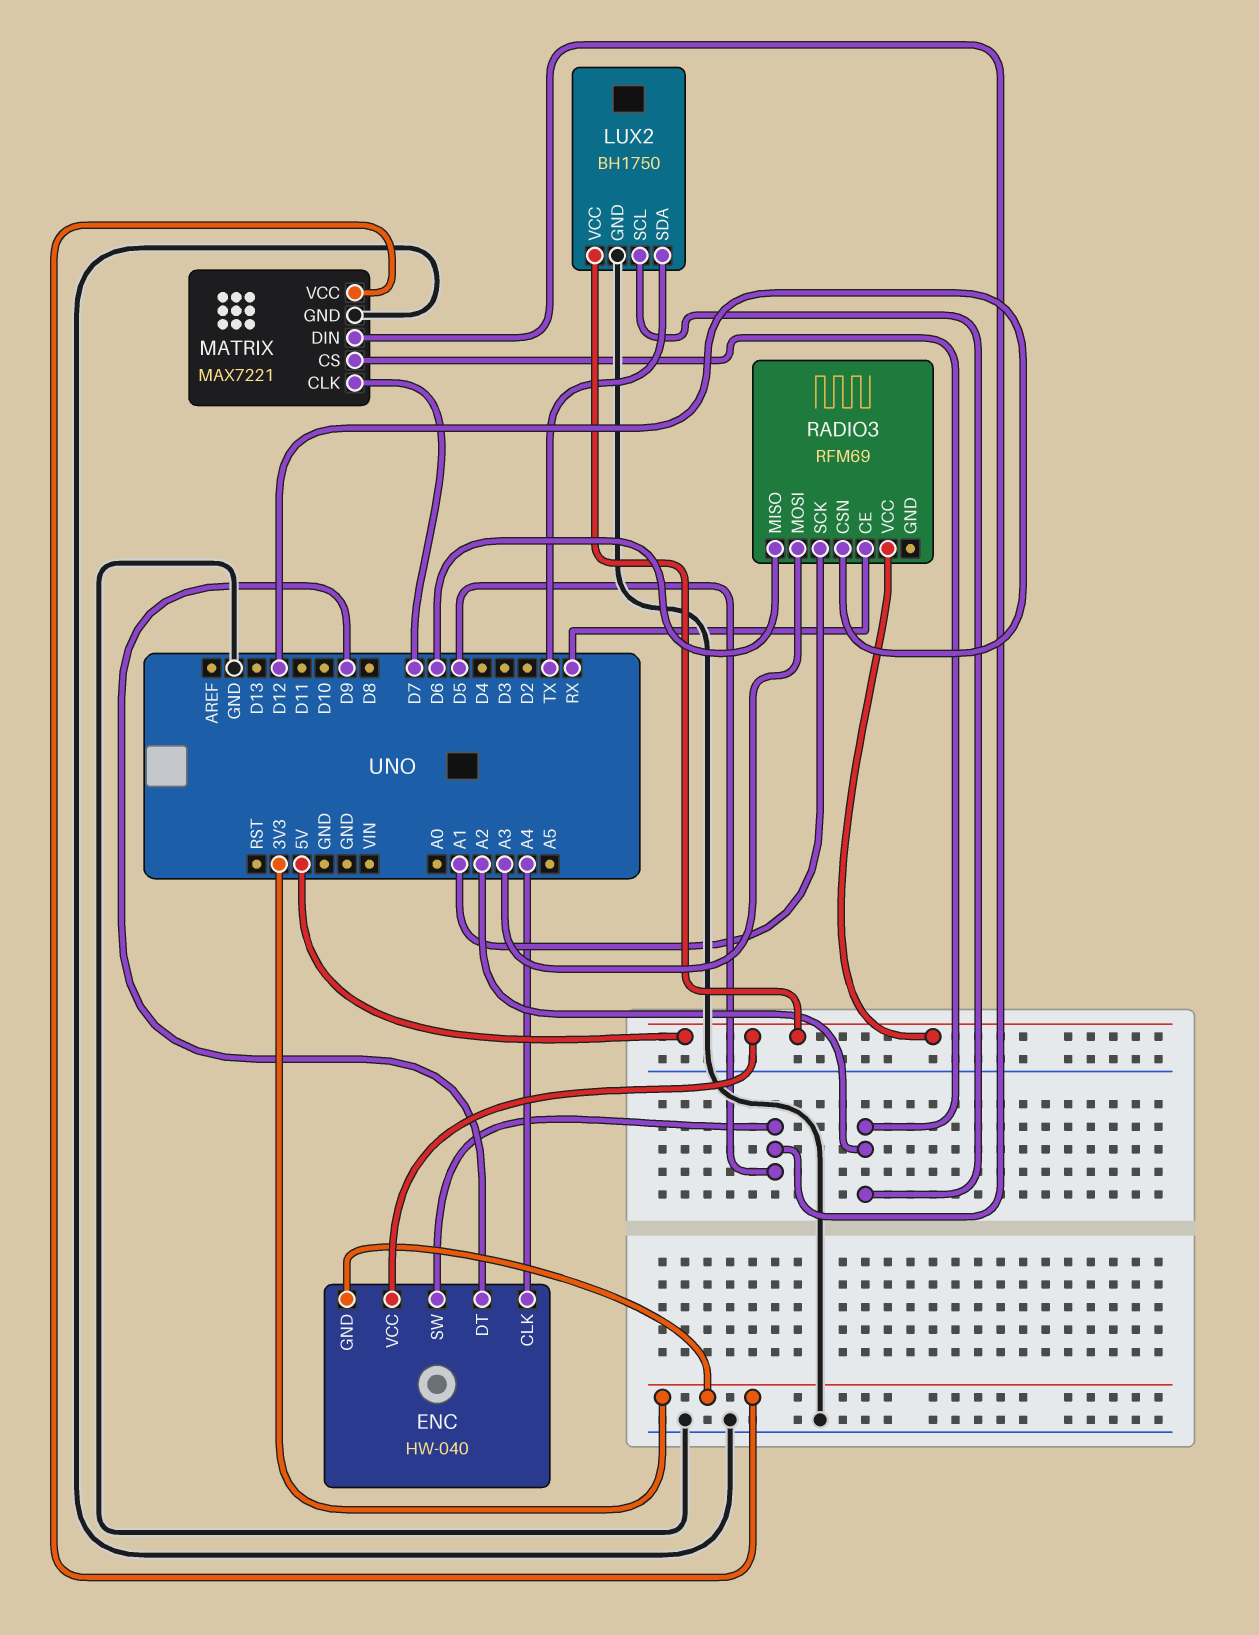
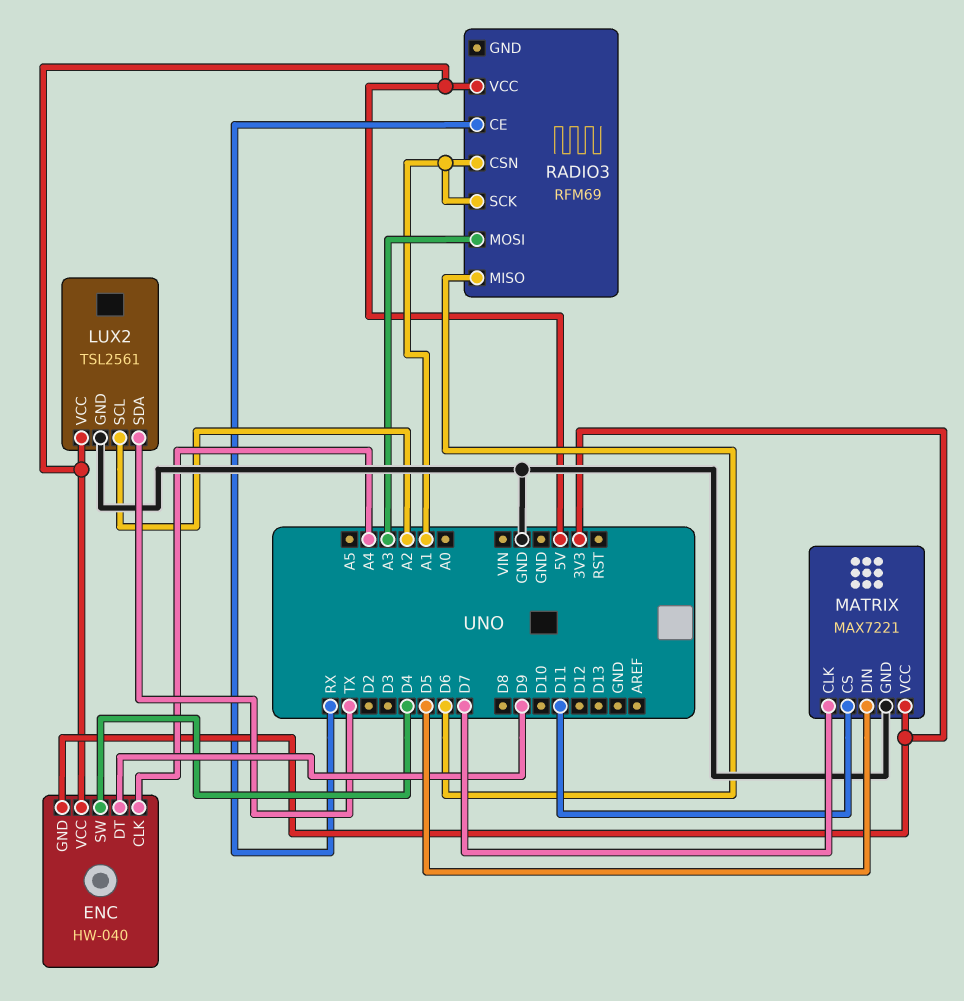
ENC pin SW: D5 -> D4
LUX2: BH1750 -> TSL2561
MATRIX pin CS: A2 -> D11
RADIO3 pin CSN: D12 -> A1

